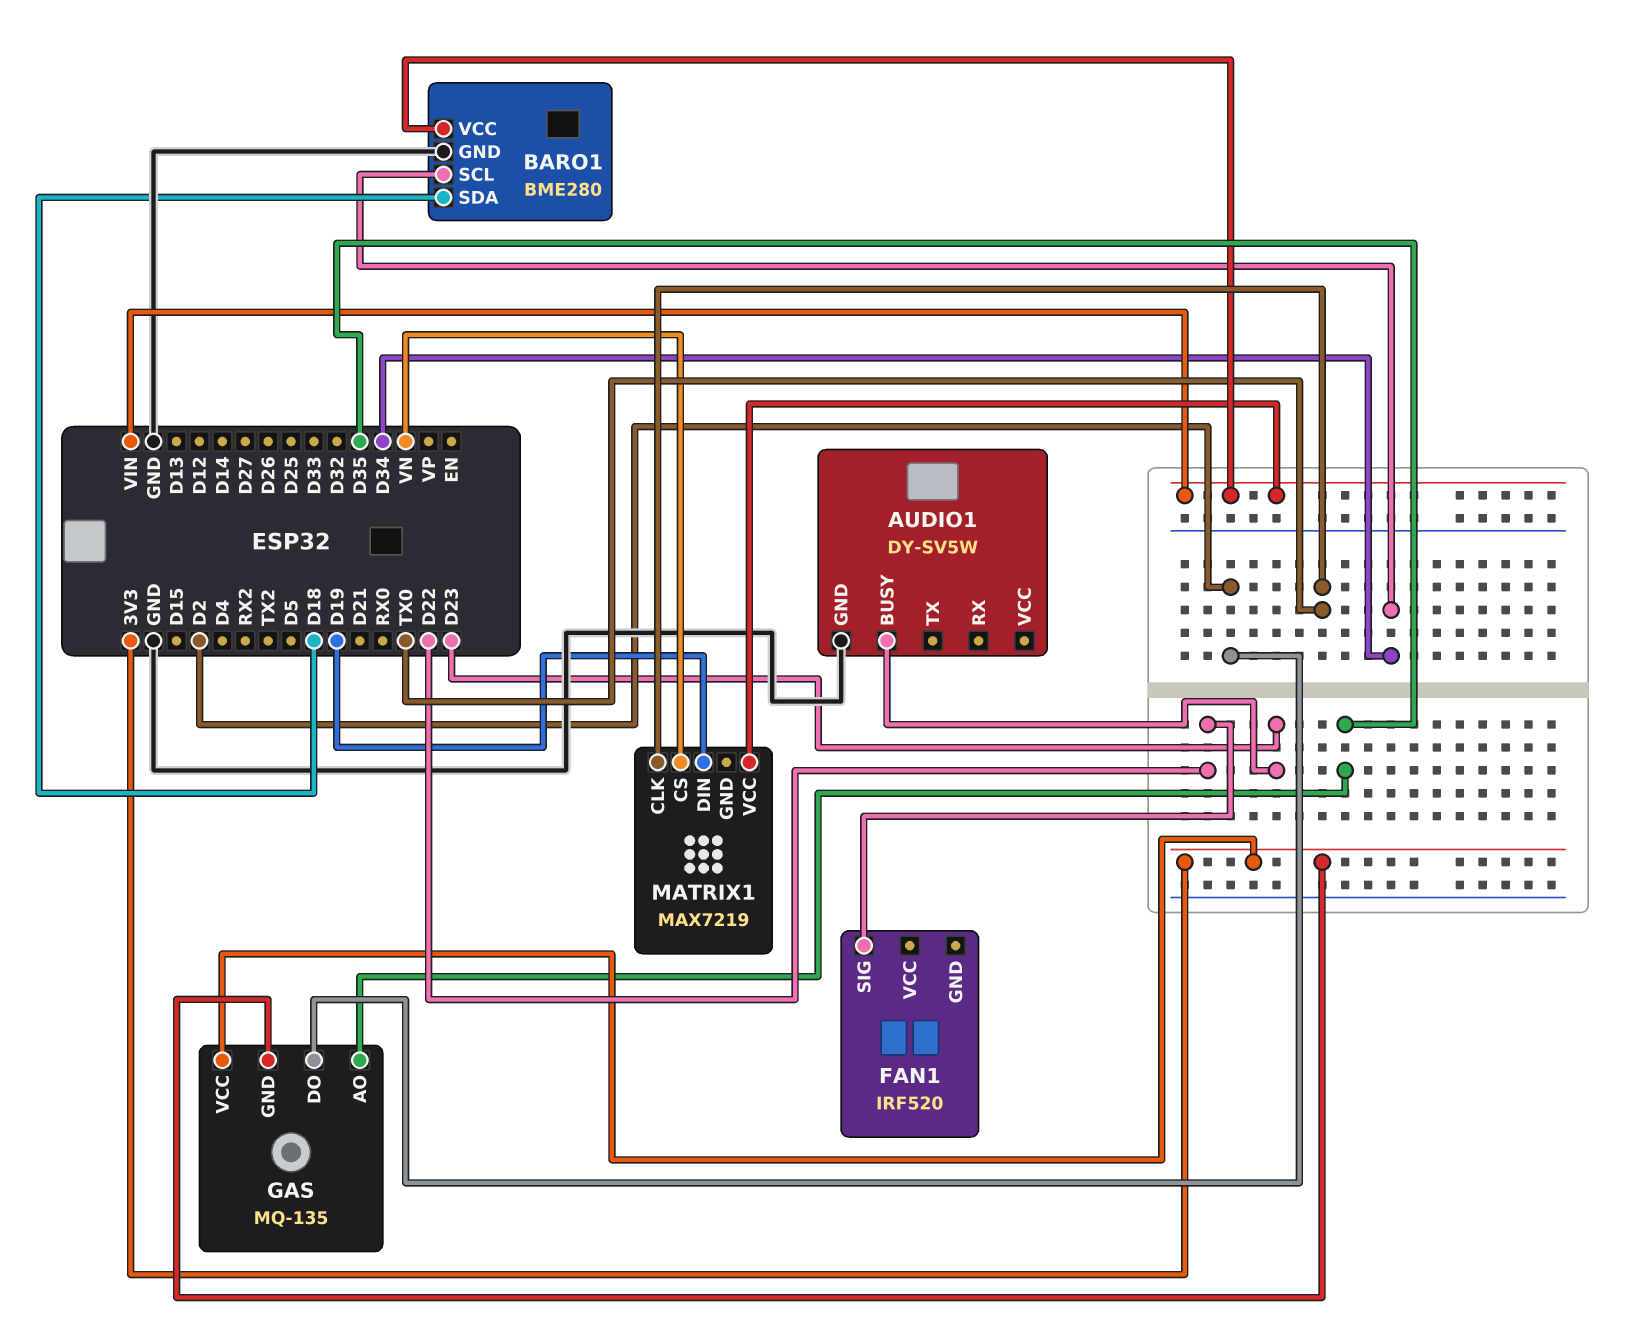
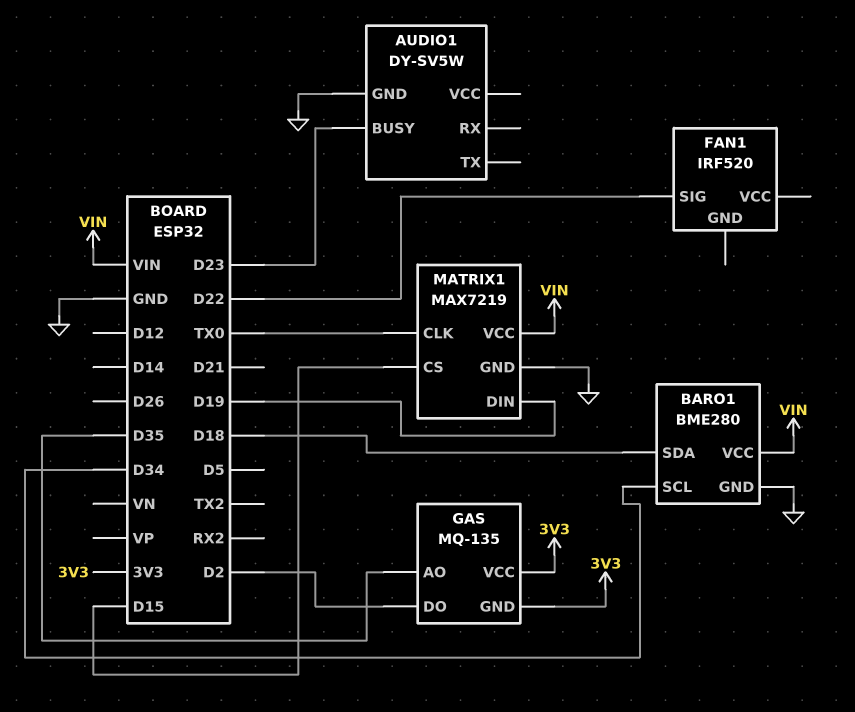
MATRIX1 pin CS: VN -> D15
MATRIX1 pin GND: none -> GND

